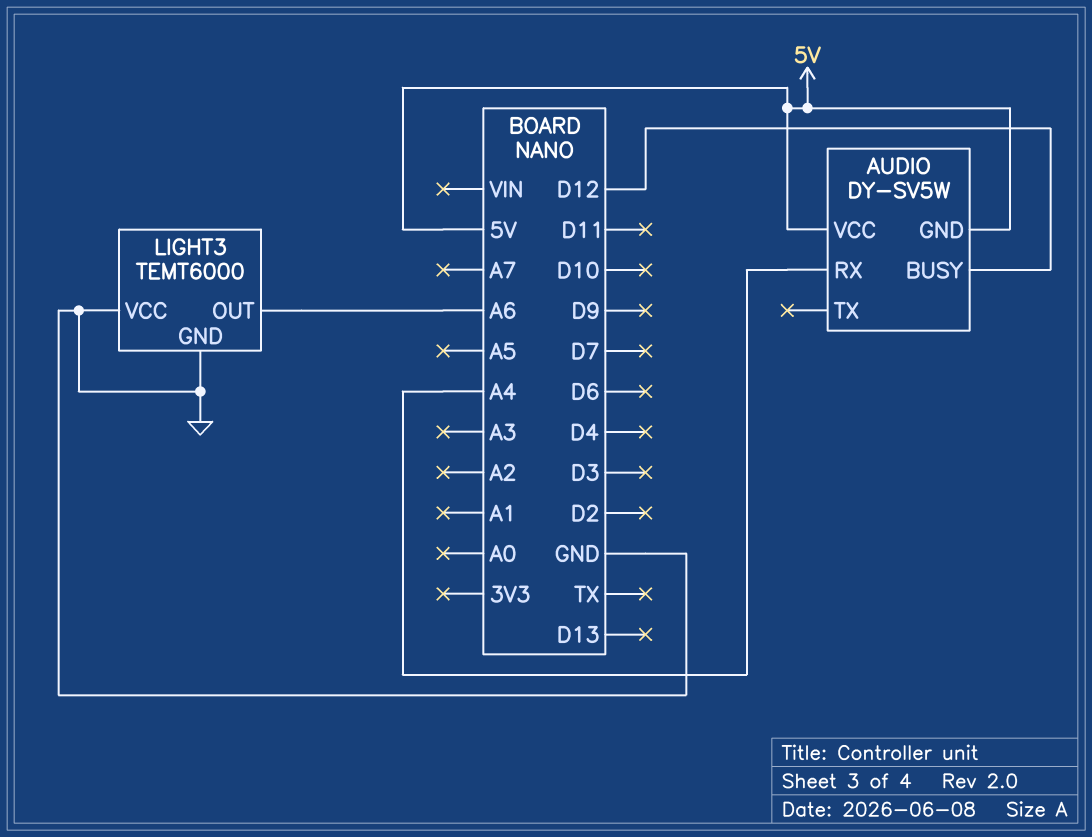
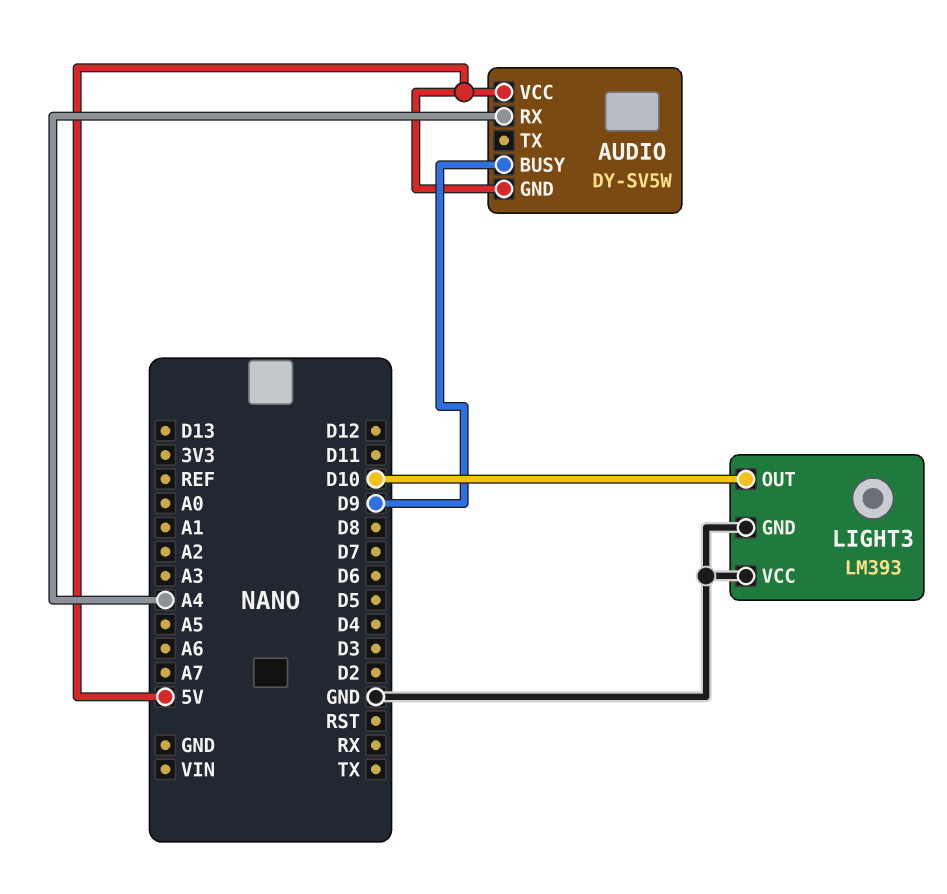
AUDIO pin BUSY: D12 -> D9
LIGHT3: TEMT6000 -> LM393
LIGHT3 pin OUT: A6 -> D10

